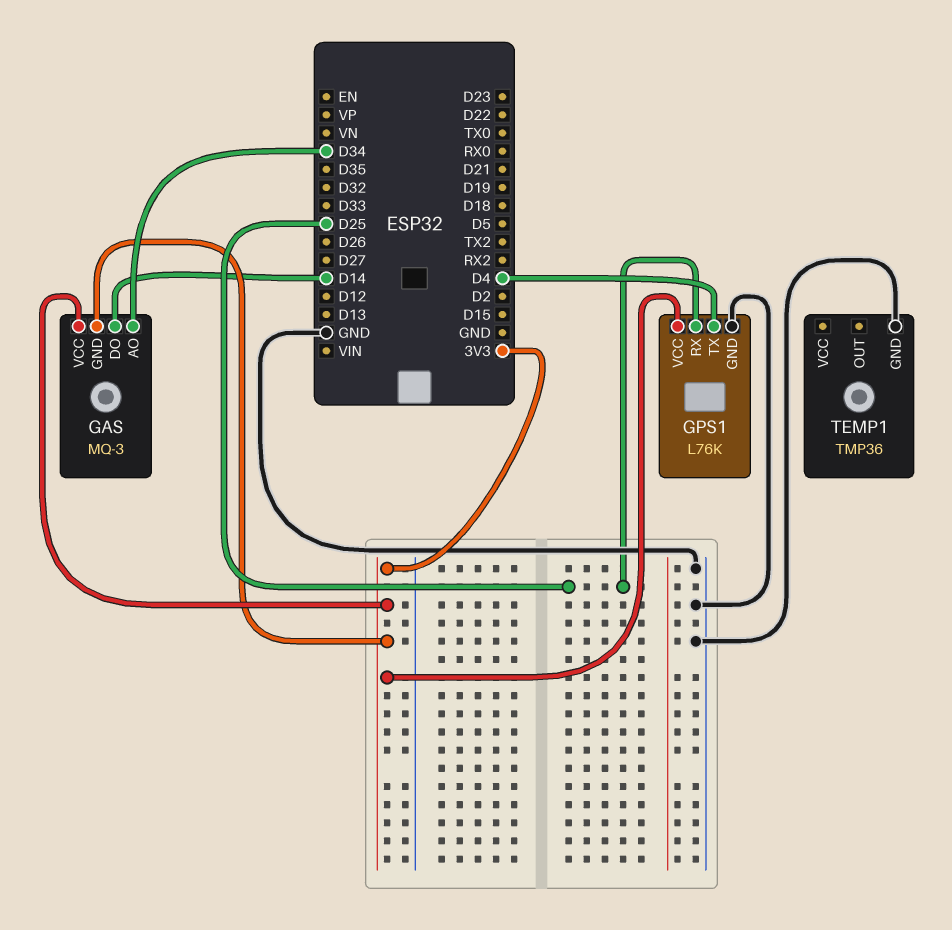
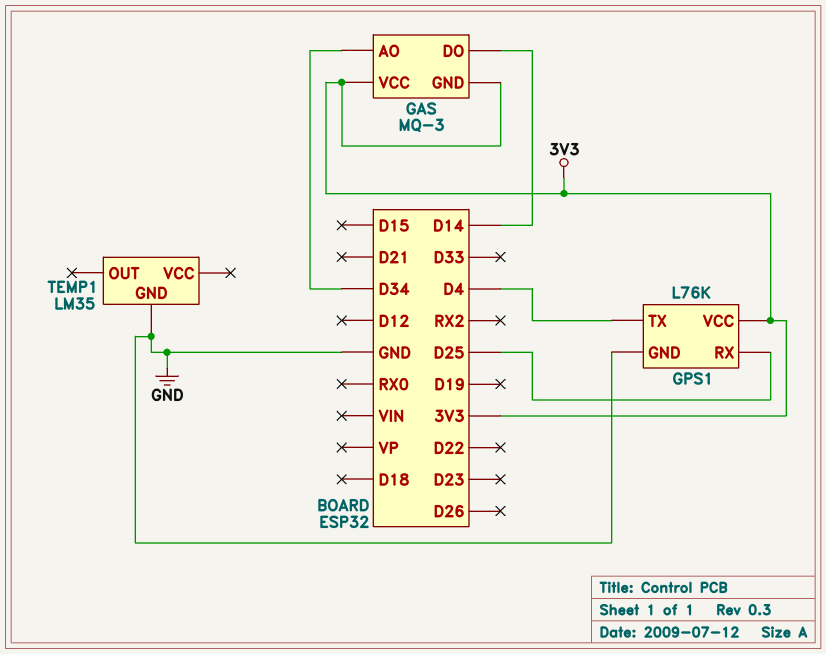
TEMP1: TMP36 -> LM35

